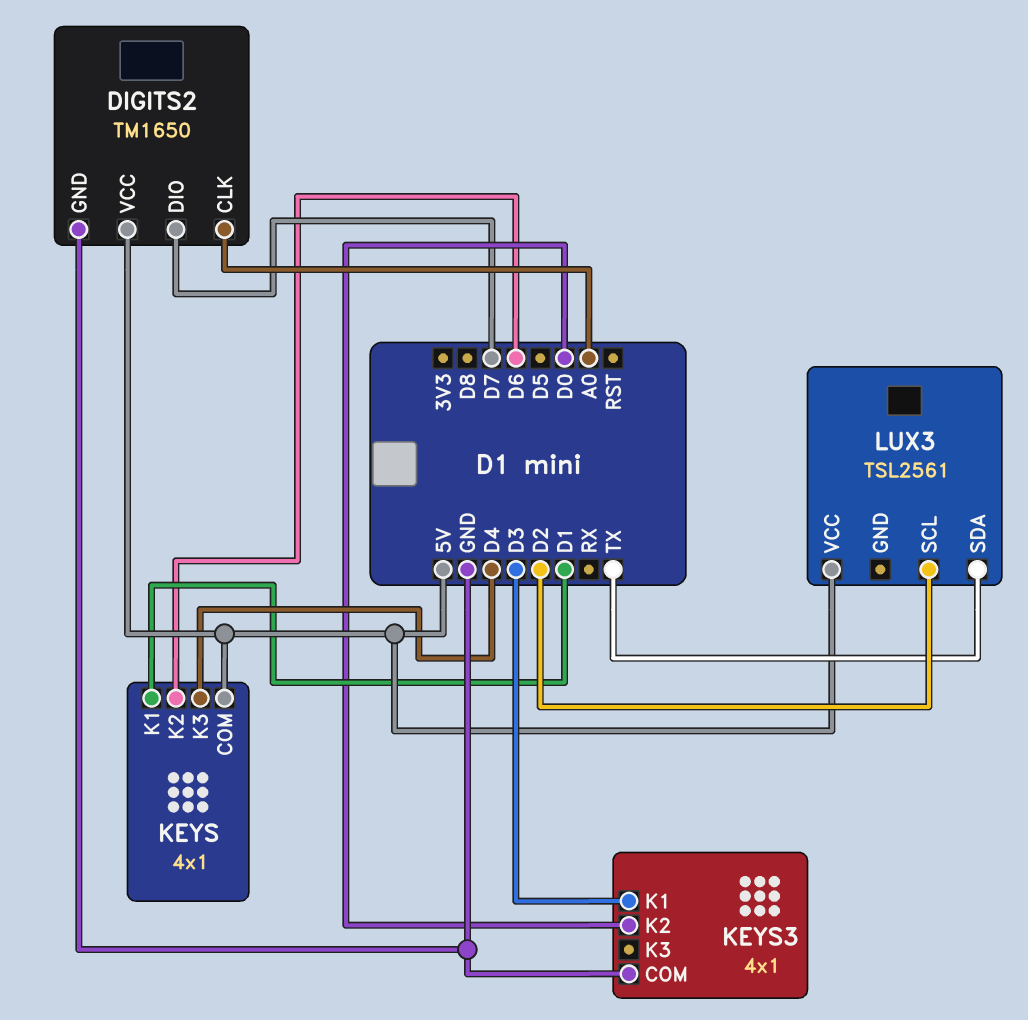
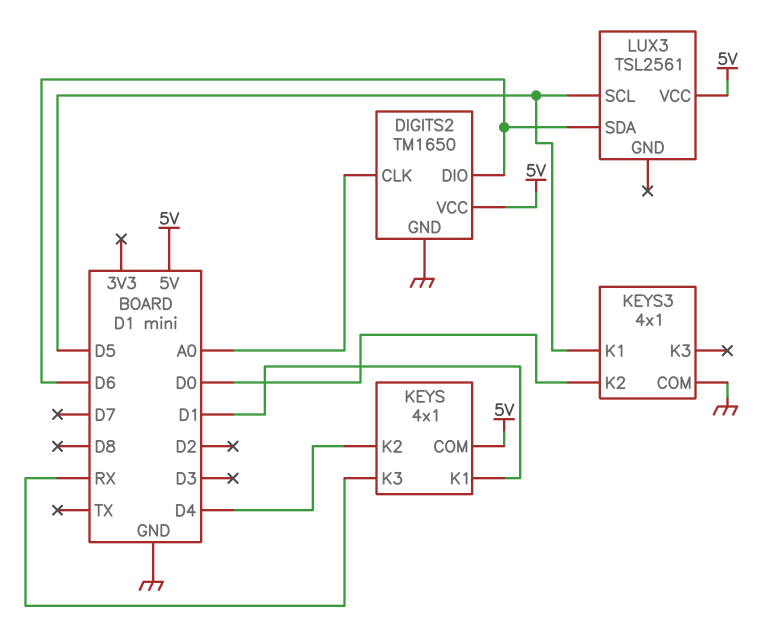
DIGITS2 pin DIO: D7 -> D6
KEYS pin K2: D6 -> D4
KEYS pin K3: D4 -> RX
KEYS3 pin K1: D3 -> D5
LUX3 pin SCL: D2 -> D5
LUX3 pin SDA: TX -> D6

